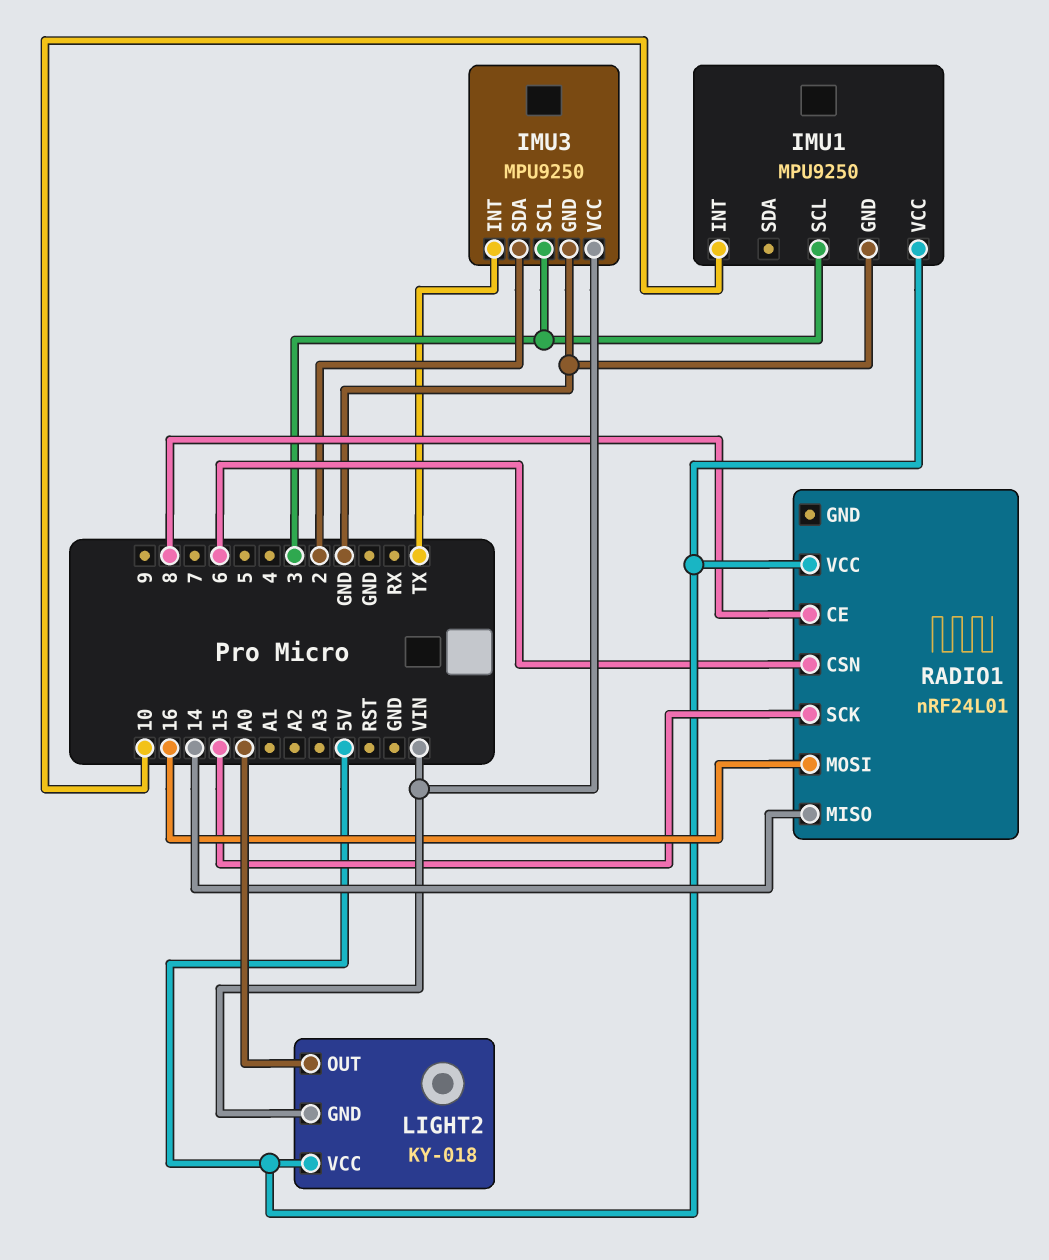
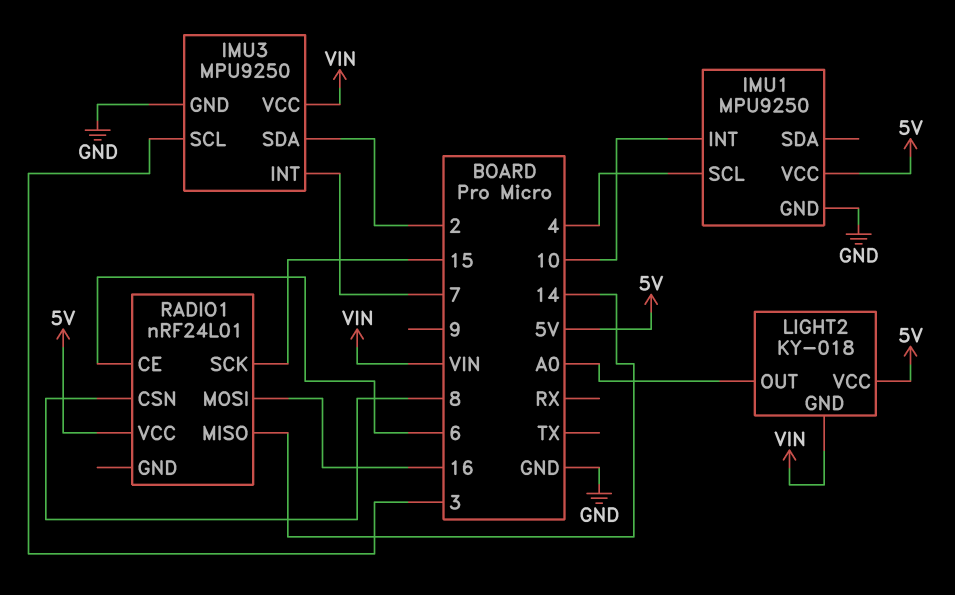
IMU1 pin SCL: 3 -> 4
IMU3 pin INT: TX -> 7
RADIO1 pin CE: 8 -> 6
RADIO1 pin CSN: 6 -> 8

